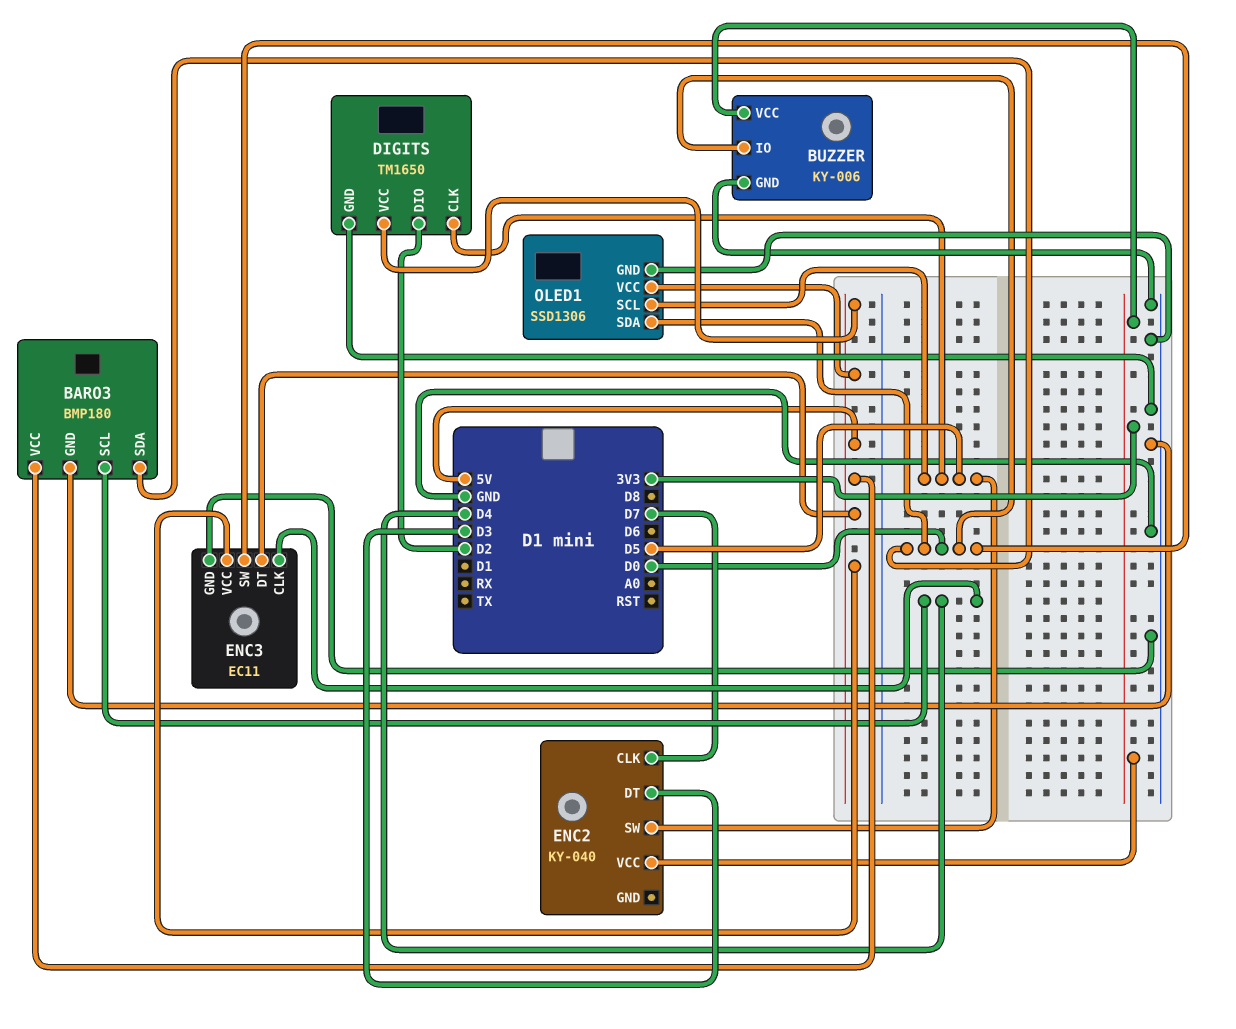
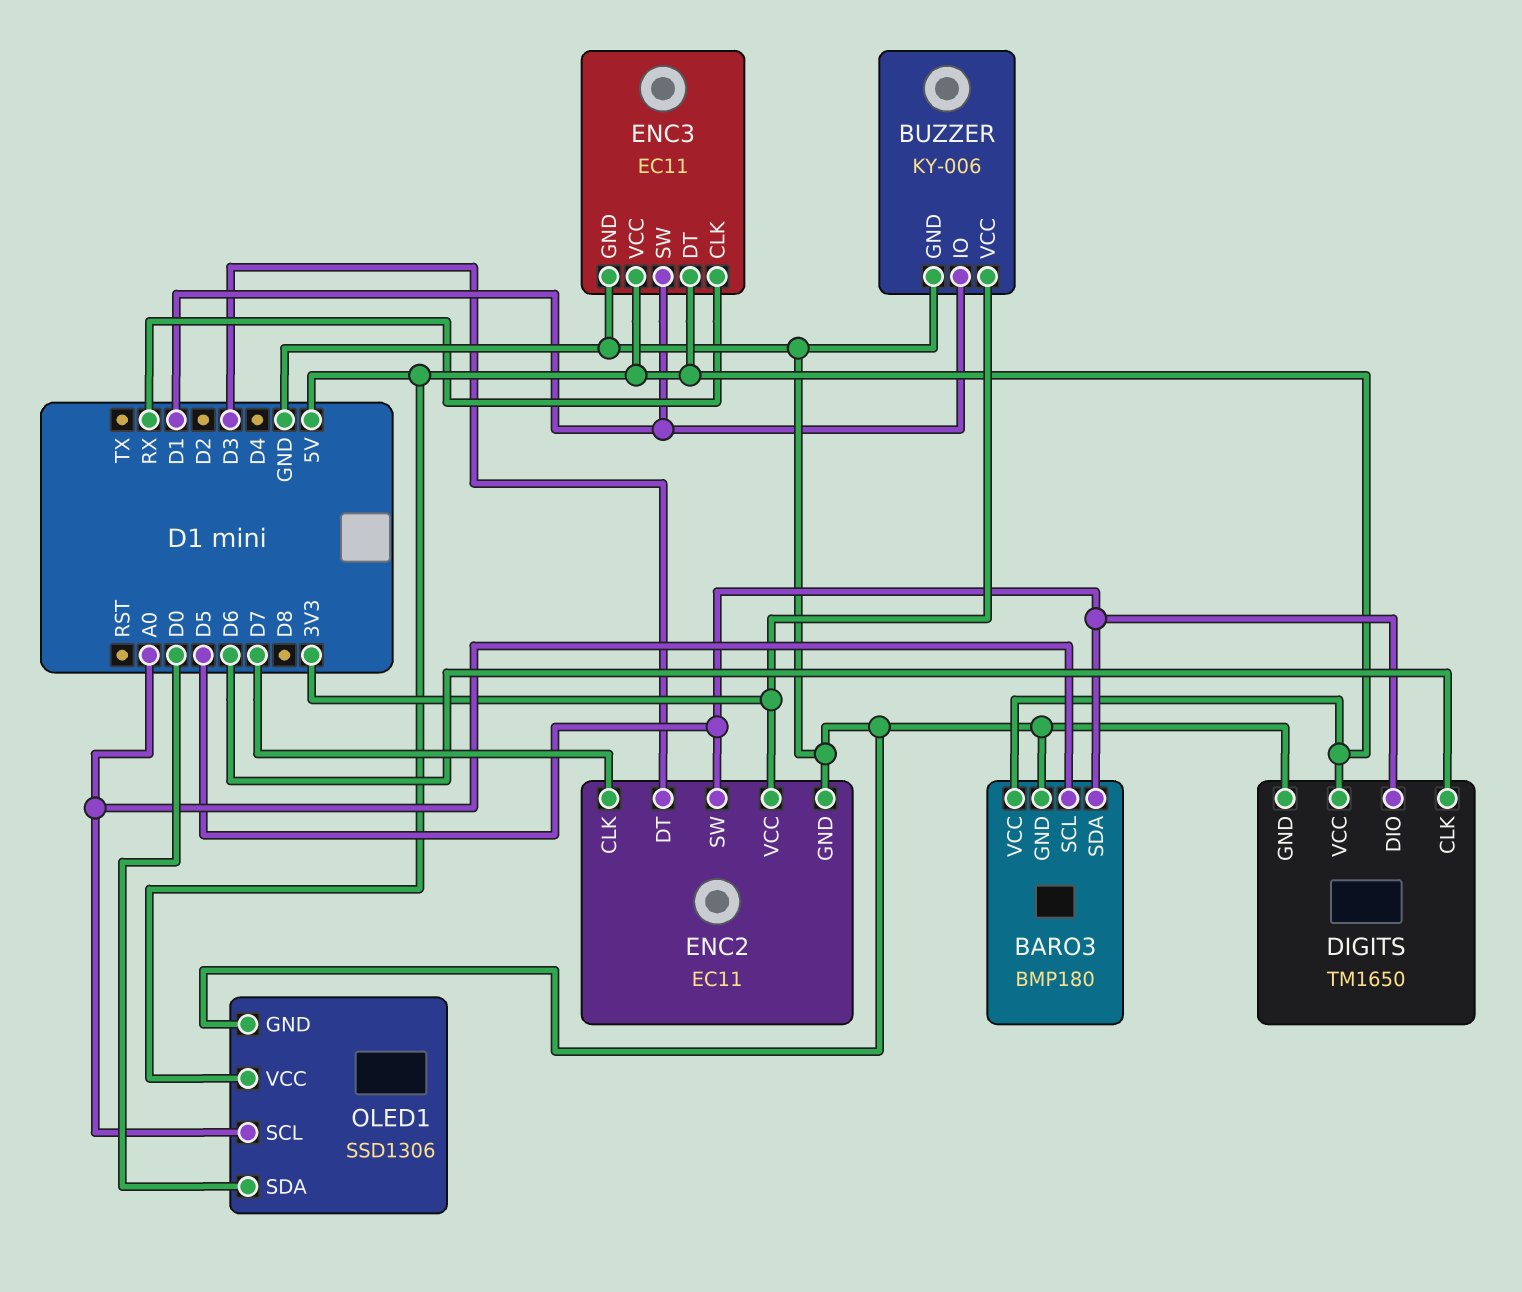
BARO3 pin SCL: D4 -> A0
BARO3 pin SDA: D0 -> D5
BUZZER pin IO: D0 -> D1
DIGITS pin CLK: D5 -> D6
DIGITS pin DIO: D2 -> D5
ENC2: KY-040 -> EC11
ENC2 pin GND: none -> GND
ENC3 pin CLK: D4 -> RX
ENC3 pin SW: D0 -> D1
OLED1 pin SCL: D5 -> A0

